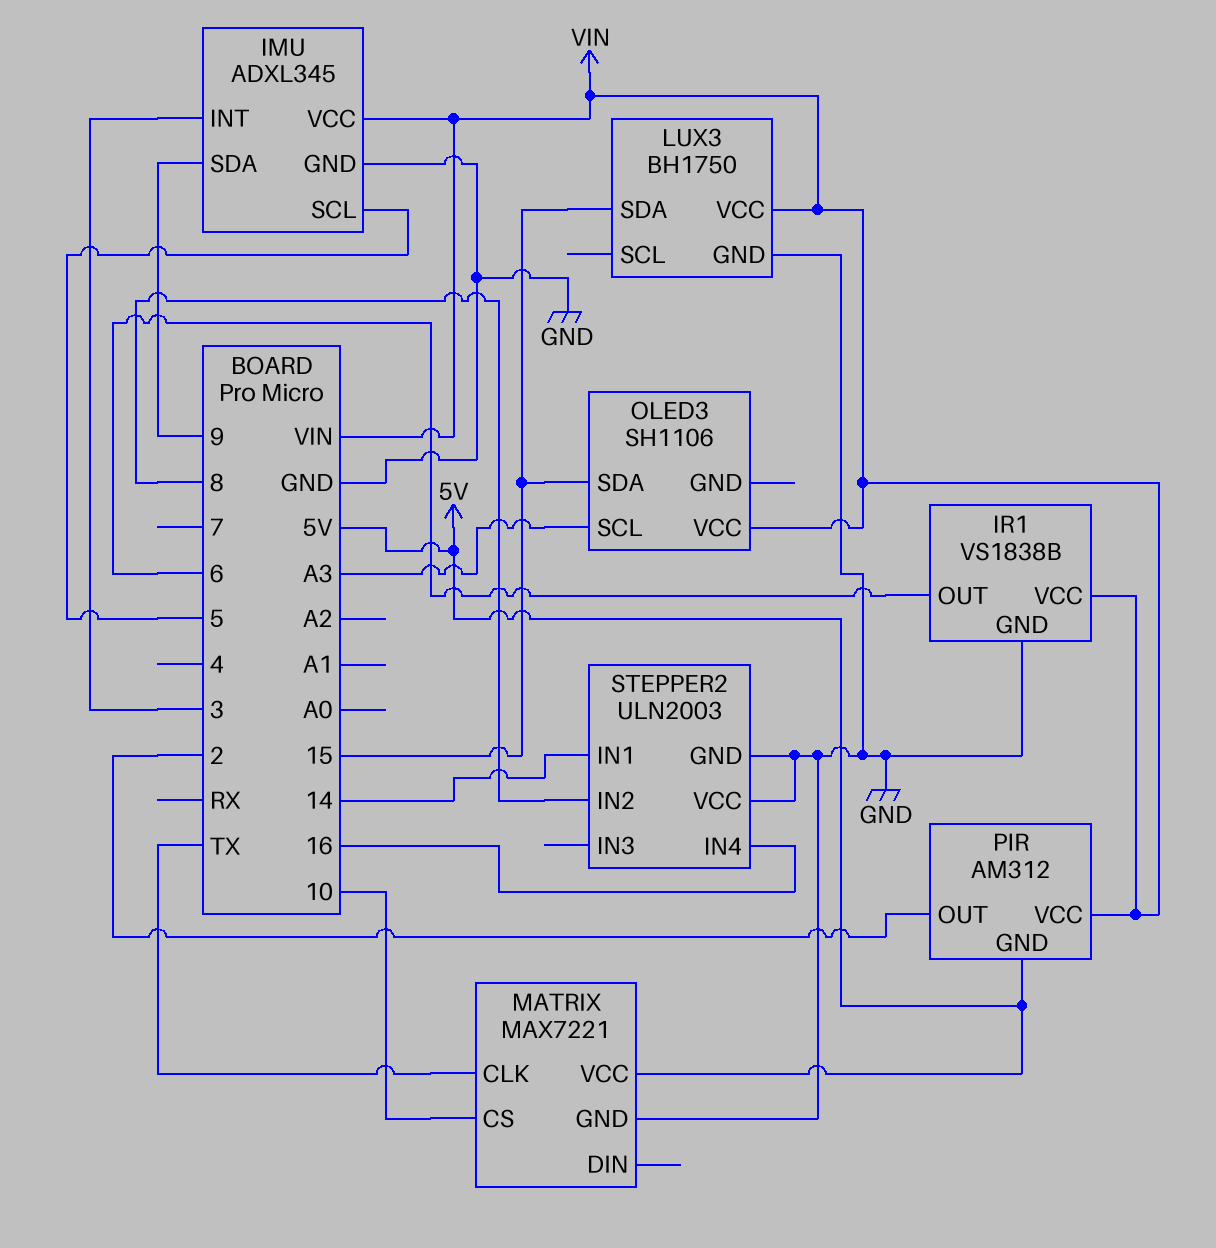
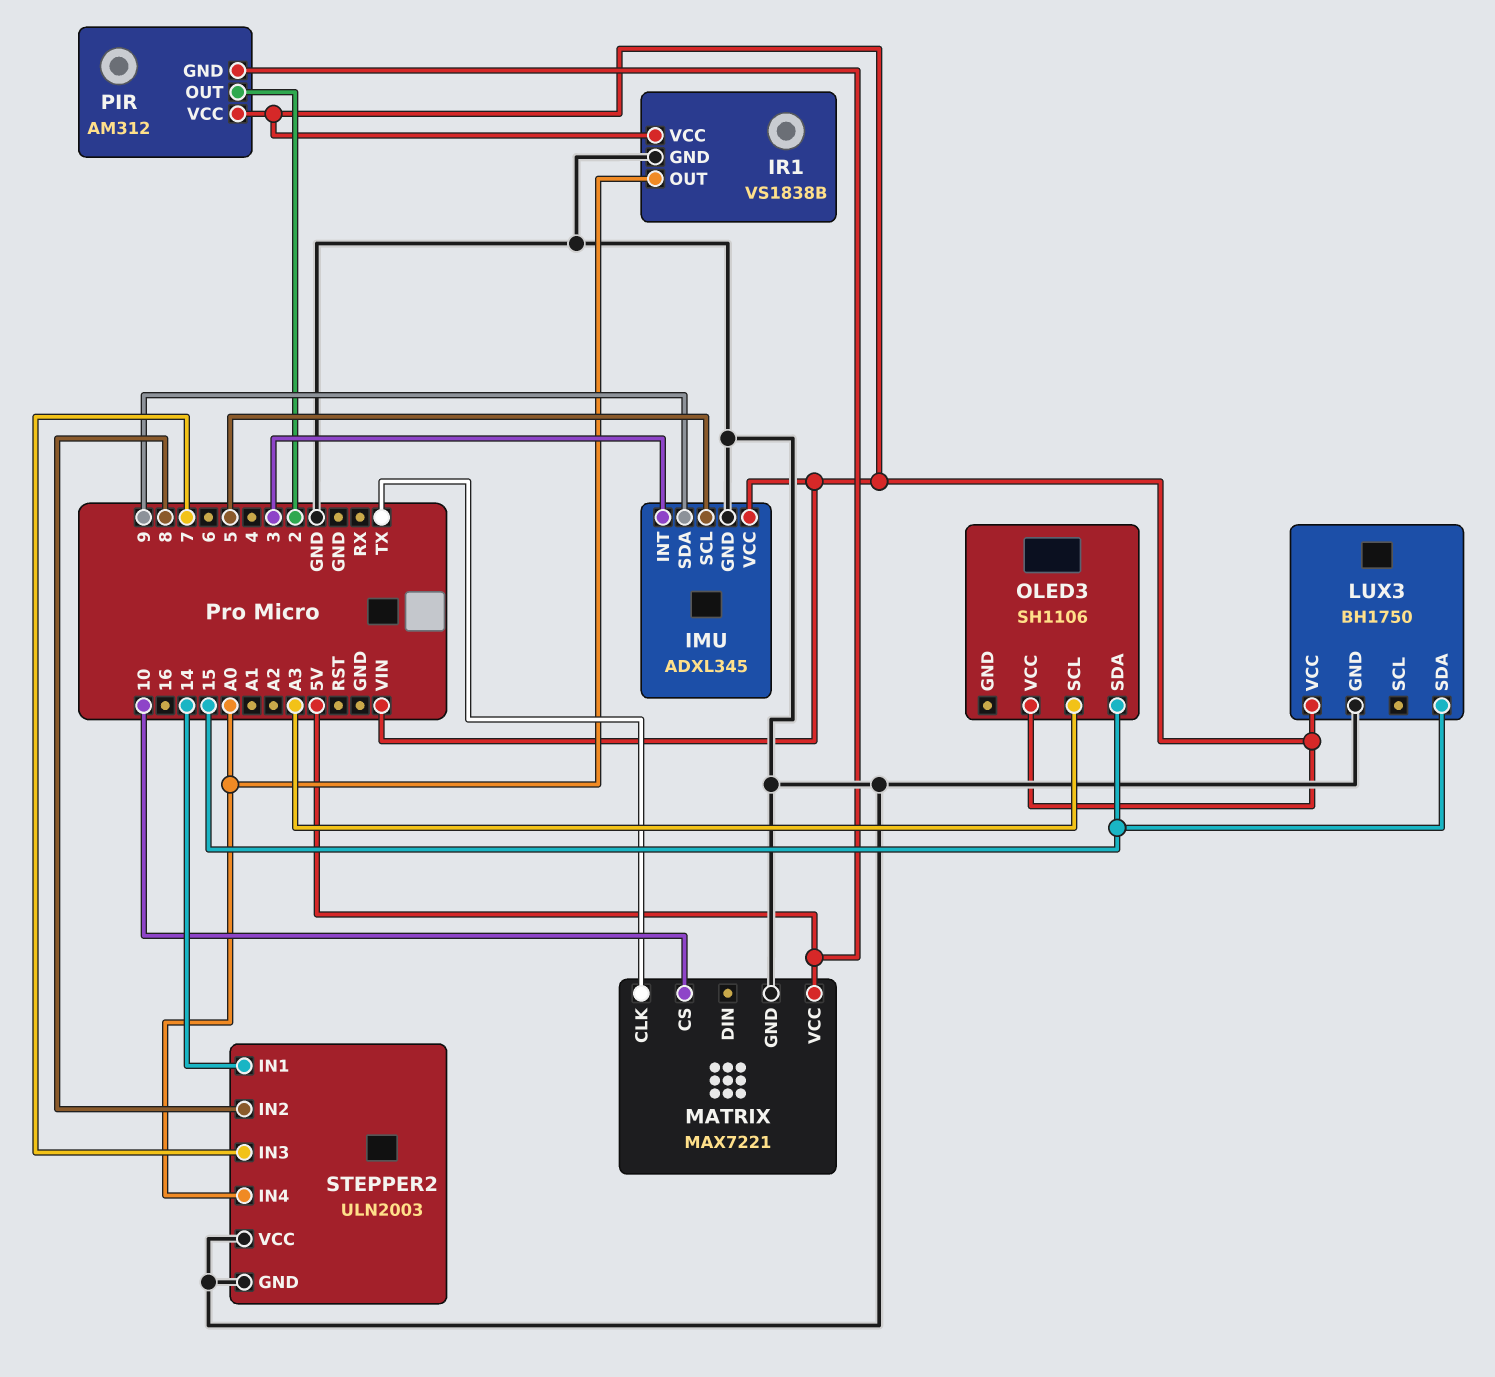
IR1 pin OUT: 6 -> A0
STEPPER2 pin IN3: none -> 7
STEPPER2 pin IN4: 16 -> A0

